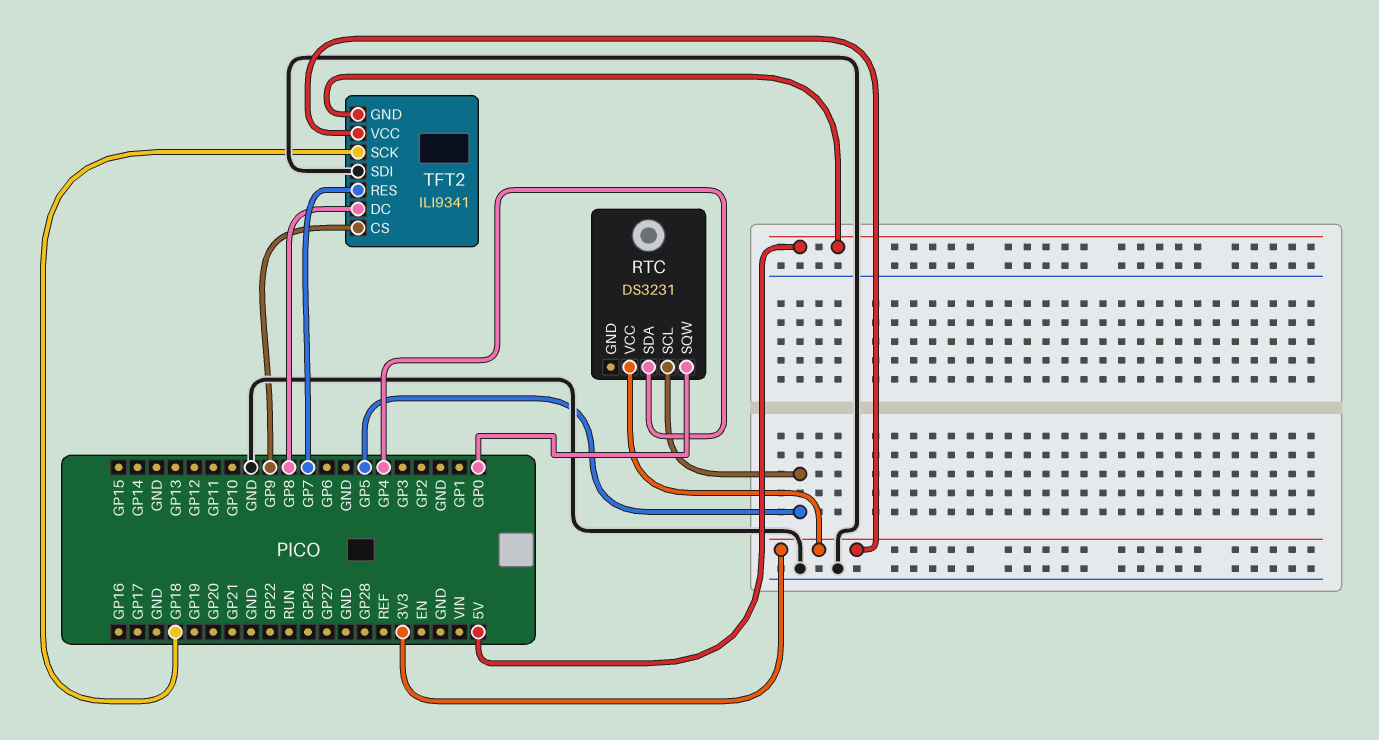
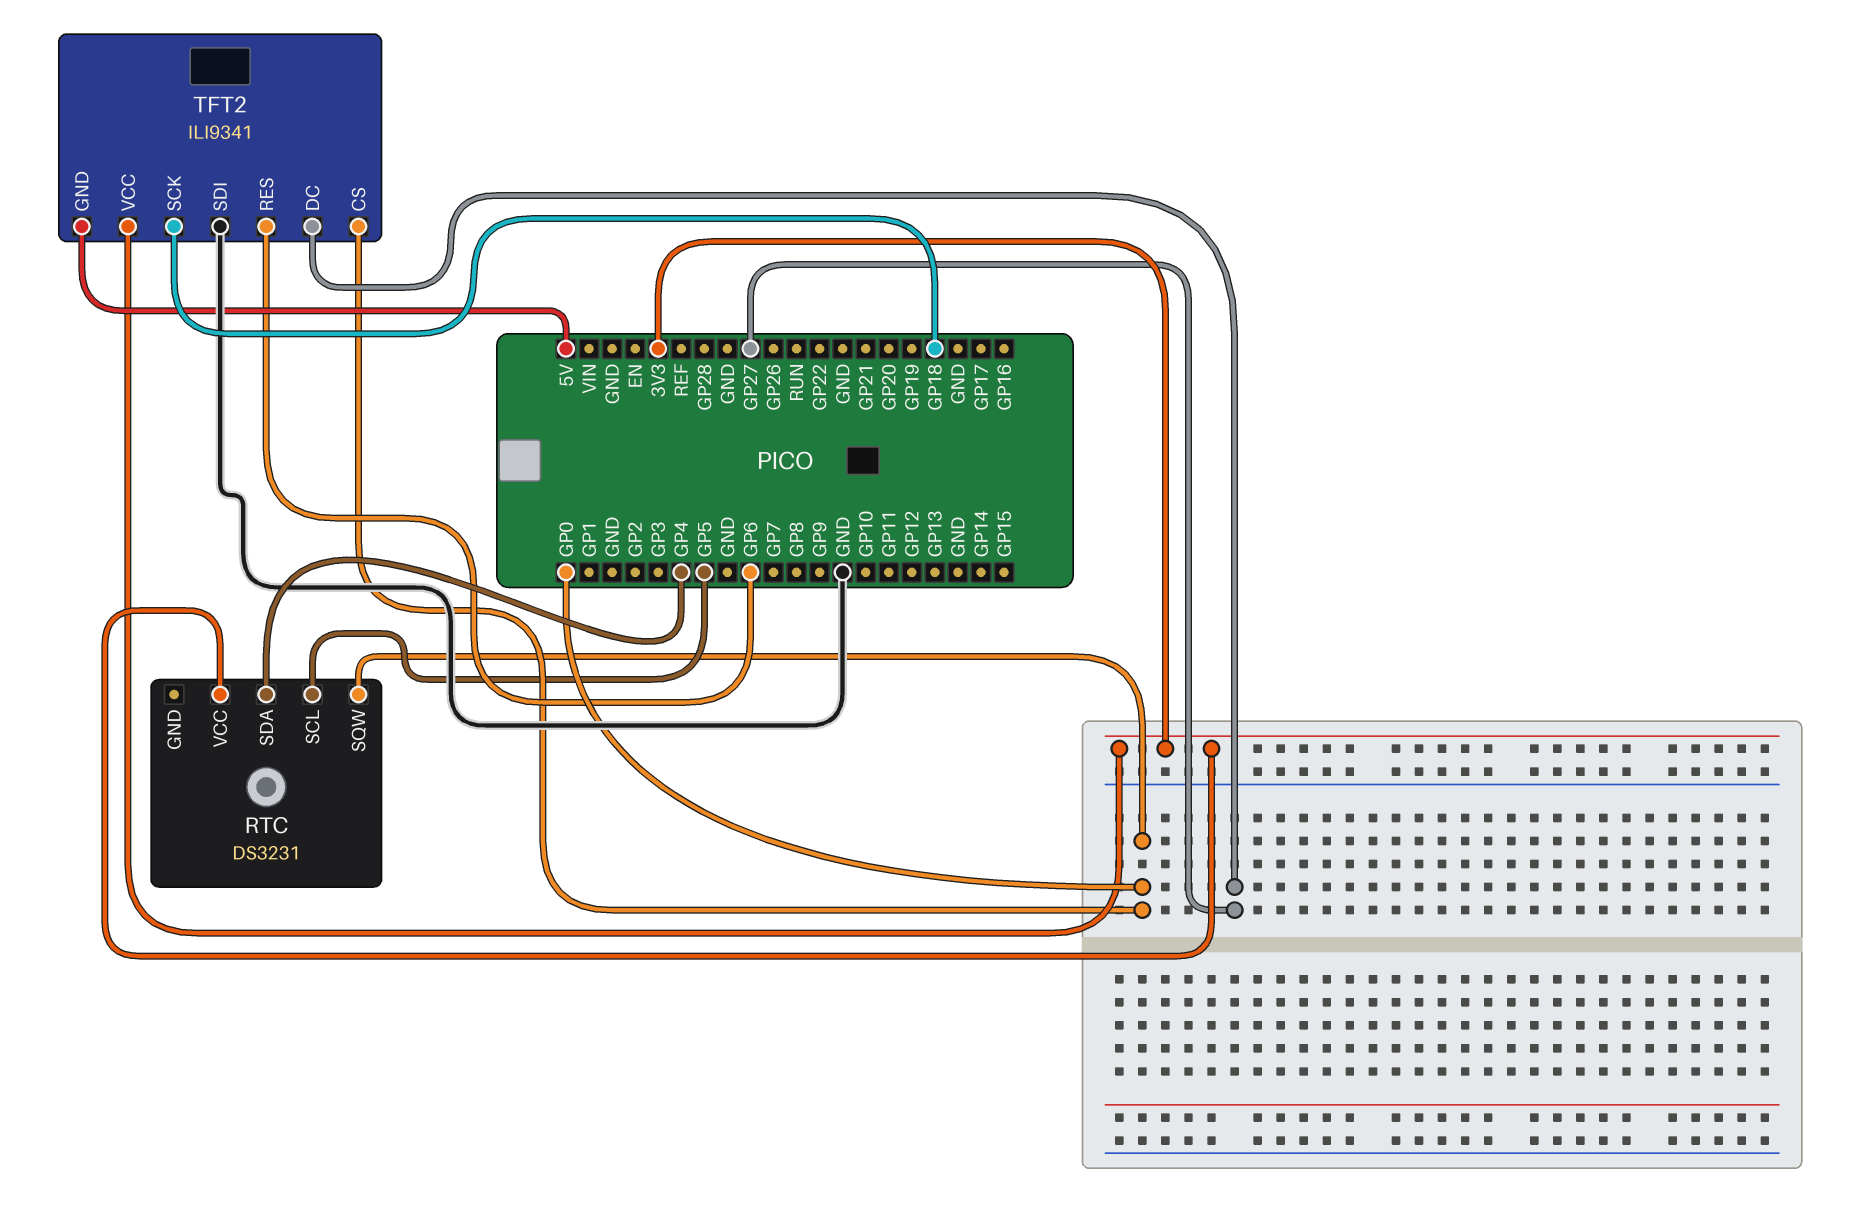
TFT2 pin CS: GP9 -> GP0
TFT2 pin DC: GP8 -> GP27
TFT2 pin RES: GP7 -> GP6

